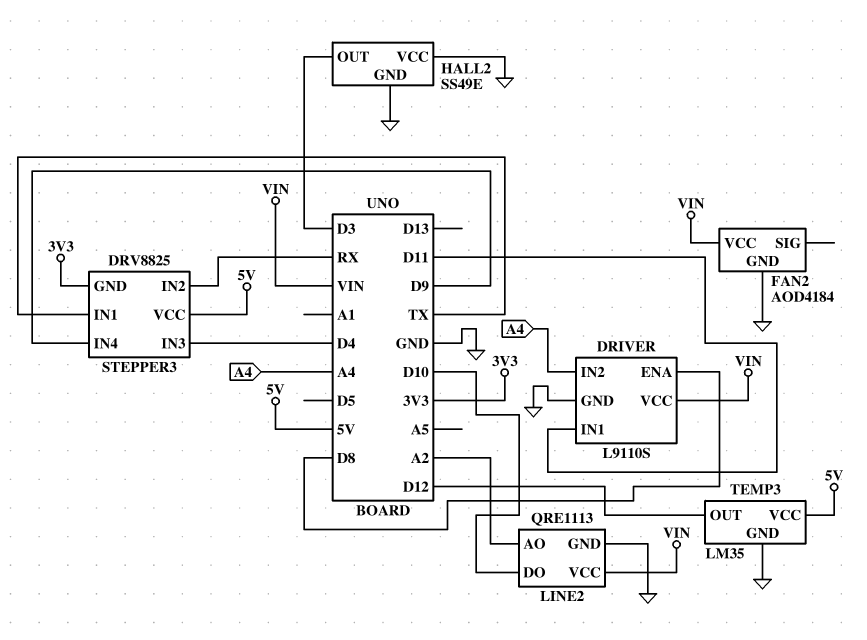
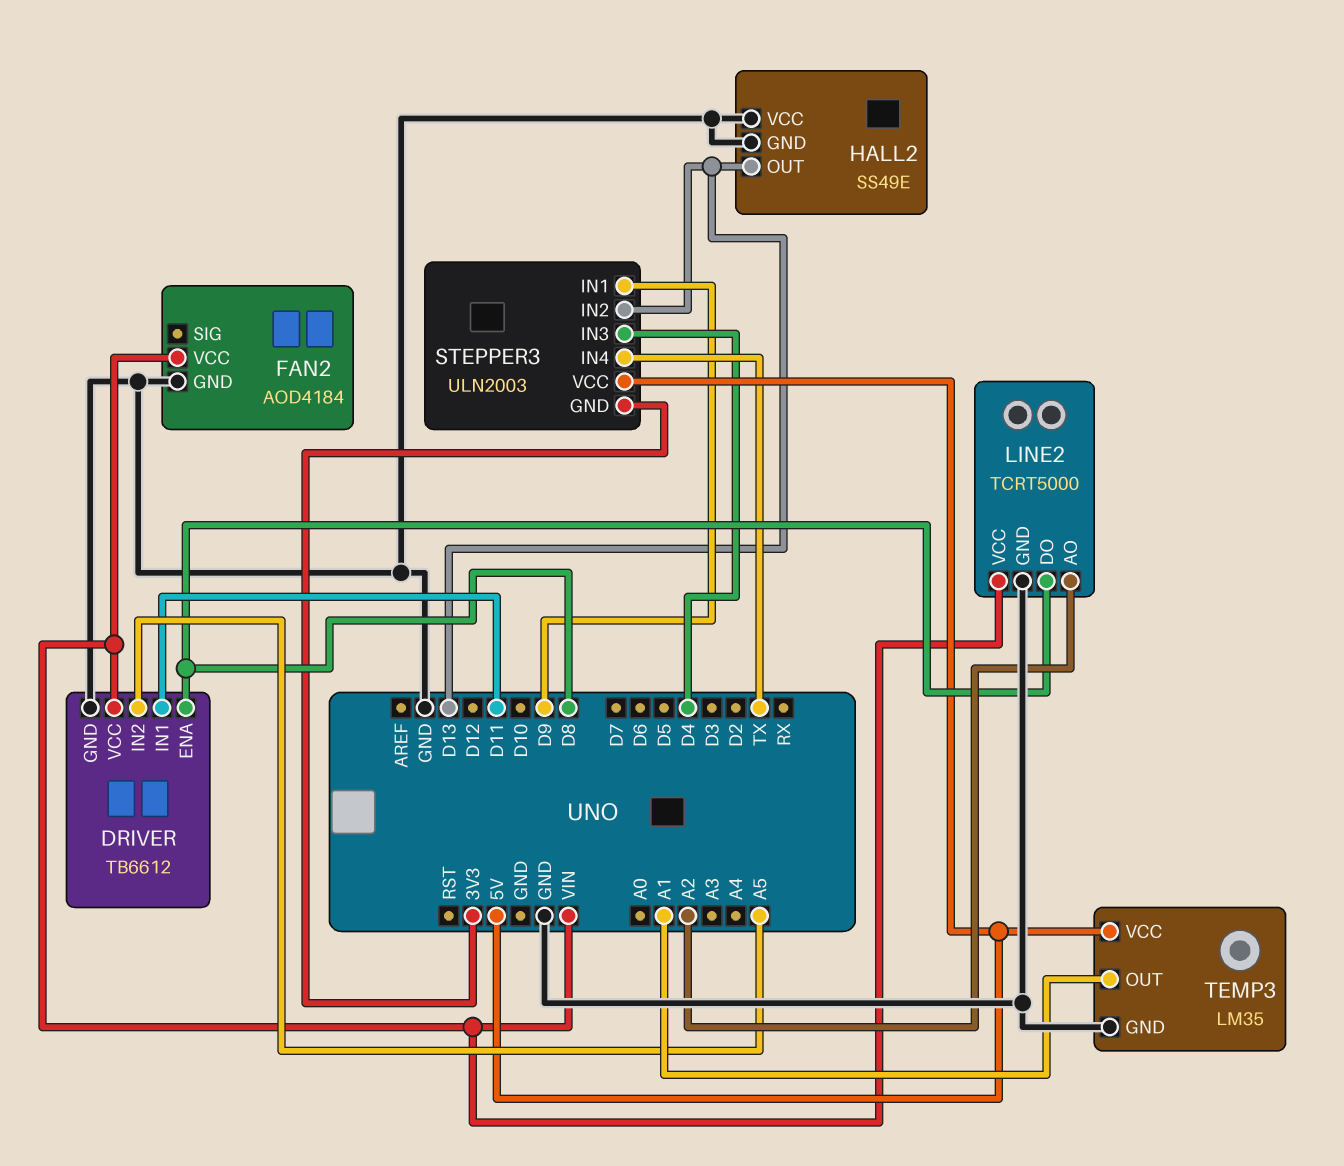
DRIVER: L9110S -> TB6612
DRIVER pin IN2: A4 -> A5
HALL2 pin OUT: D3 -> D13
LINE2: QRE1113 -> TCRT5000
LINE2 pin DO: D10 -> D8
STEPPER3: DRV8825 -> ULN2003
STEPPER3 pin IN1: TX -> D9
STEPPER3 pin IN2: RX -> D13
STEPPER3 pin IN4: D9 -> TX
TEMP3 pin OUT: D12 -> A1

